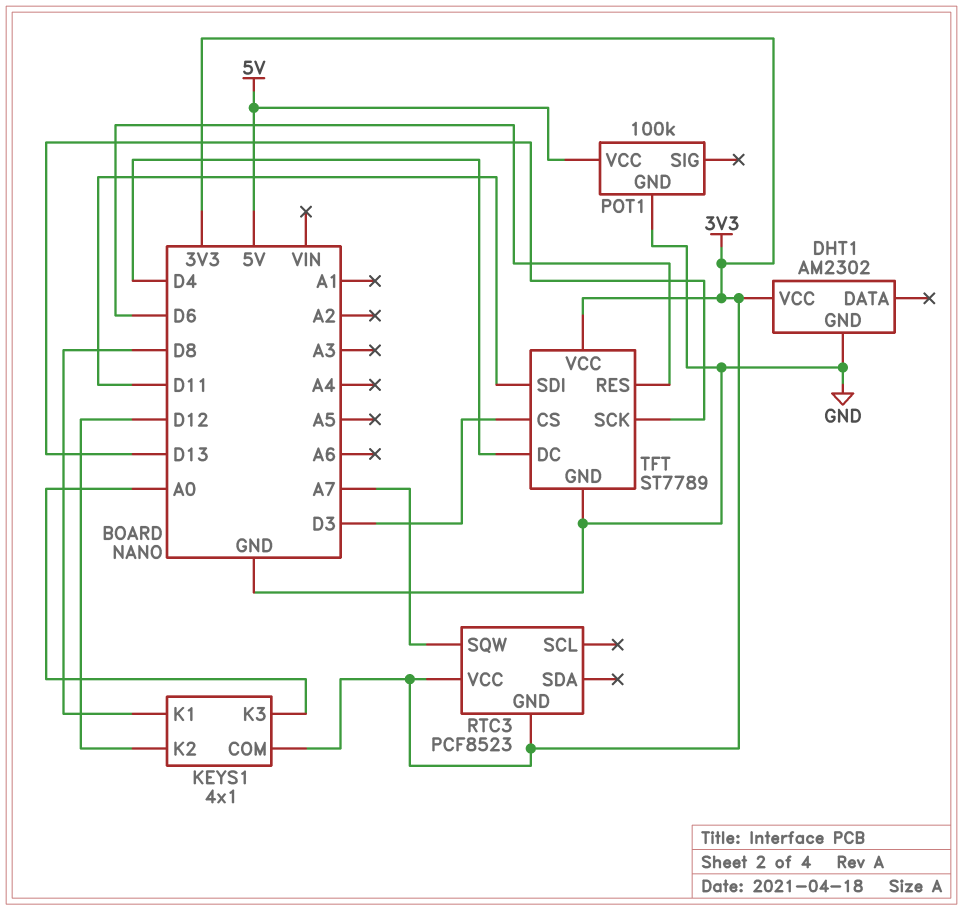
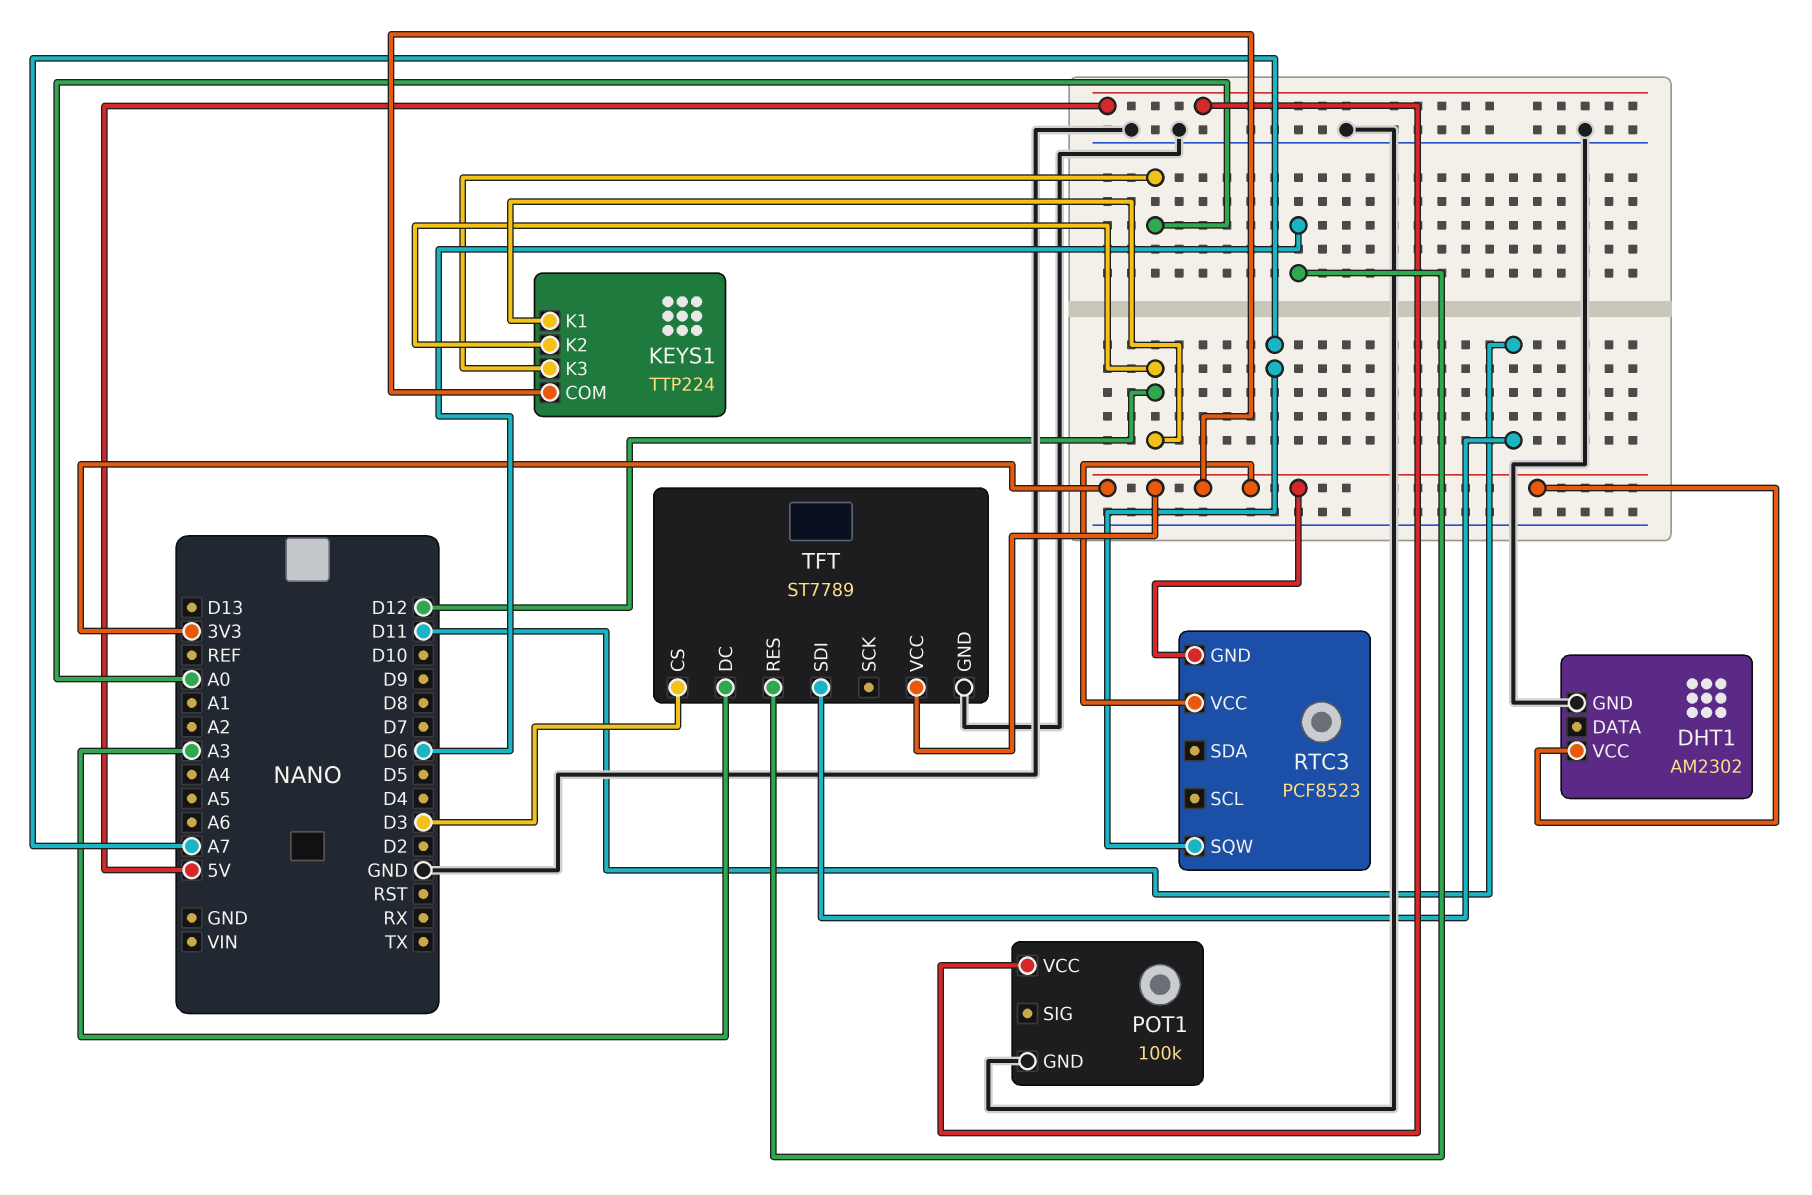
KEYS1: 4x1 -> TTP224
KEYS1 pin K1: D8 -> D12
TFT pin DC: D4 -> A3
TFT pin SCK: D13 -> none

